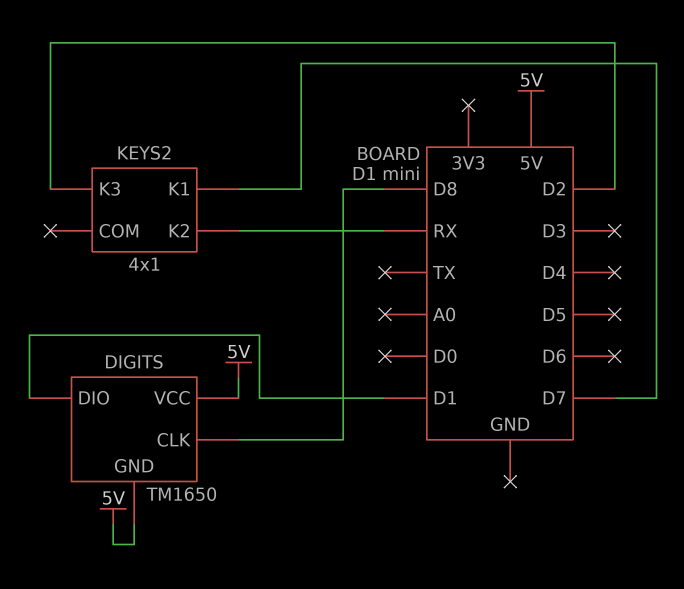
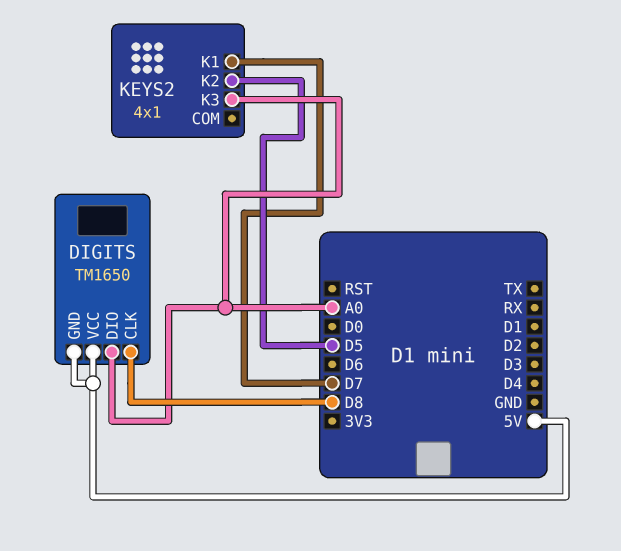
DIGITS pin DIO: D1 -> A0
KEYS2 pin K2: RX -> D5
KEYS2 pin K3: D2 -> A0

